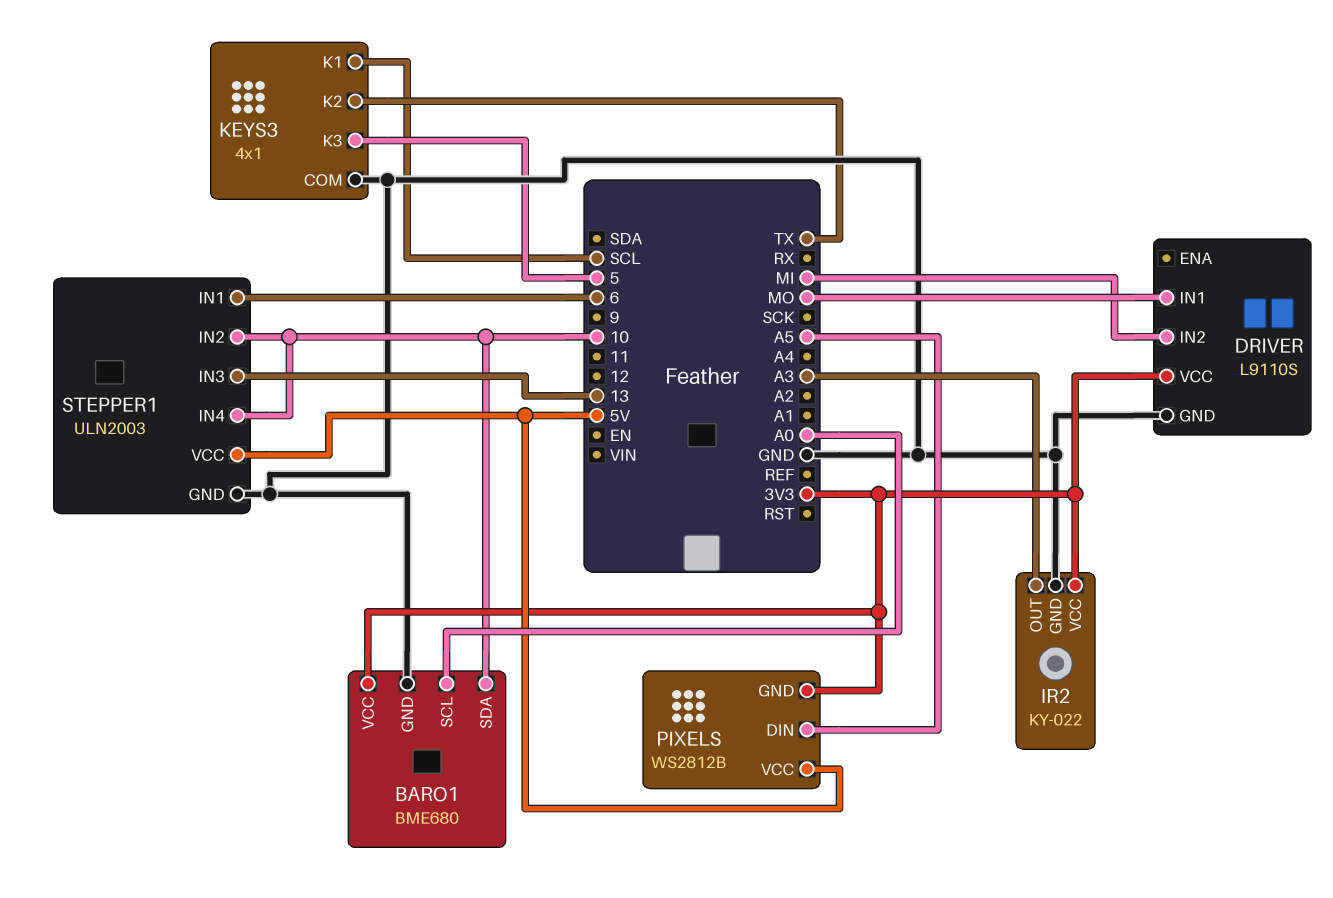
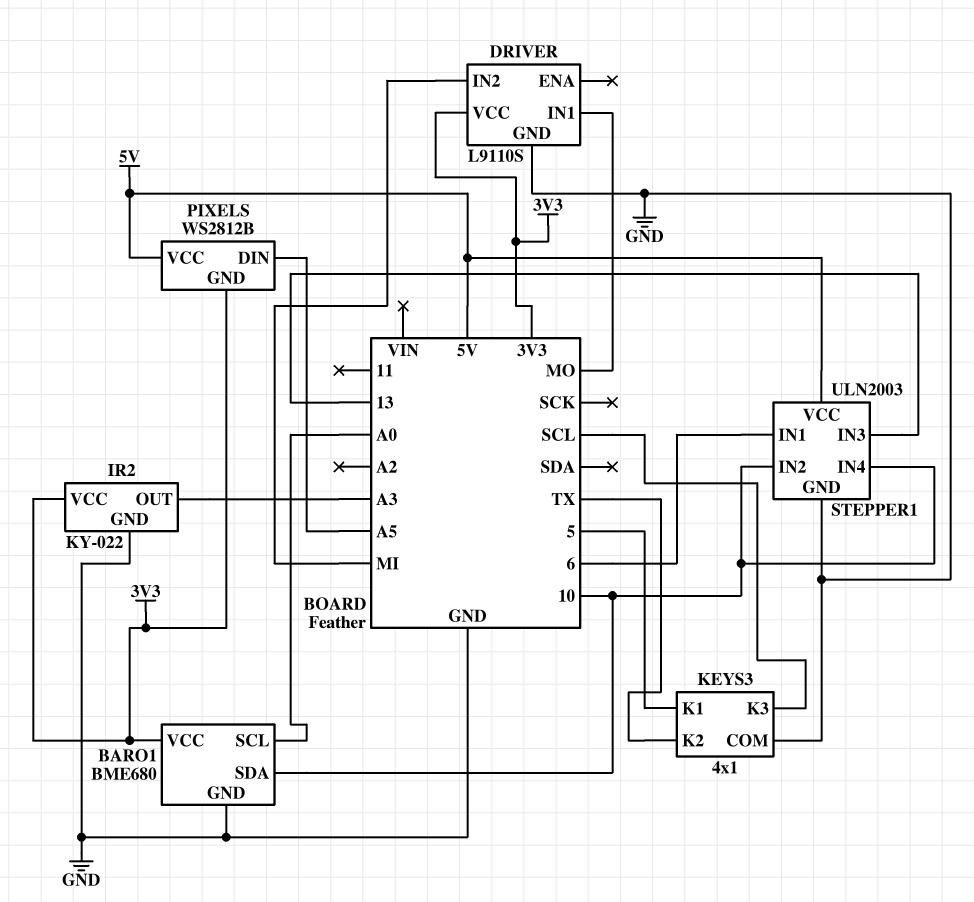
KEYS3 pin K1: SCL -> 5
KEYS3 pin K3: 5 -> SCL

